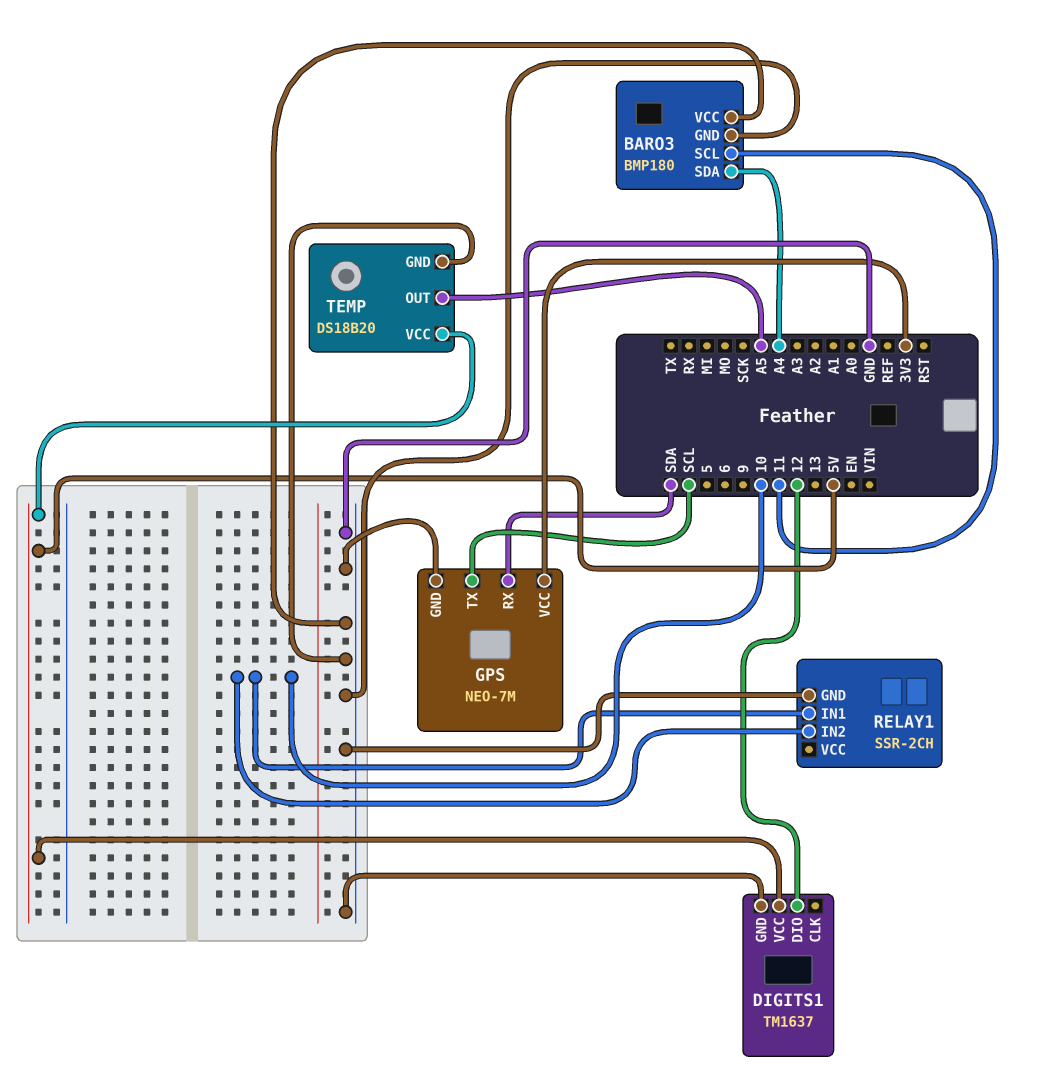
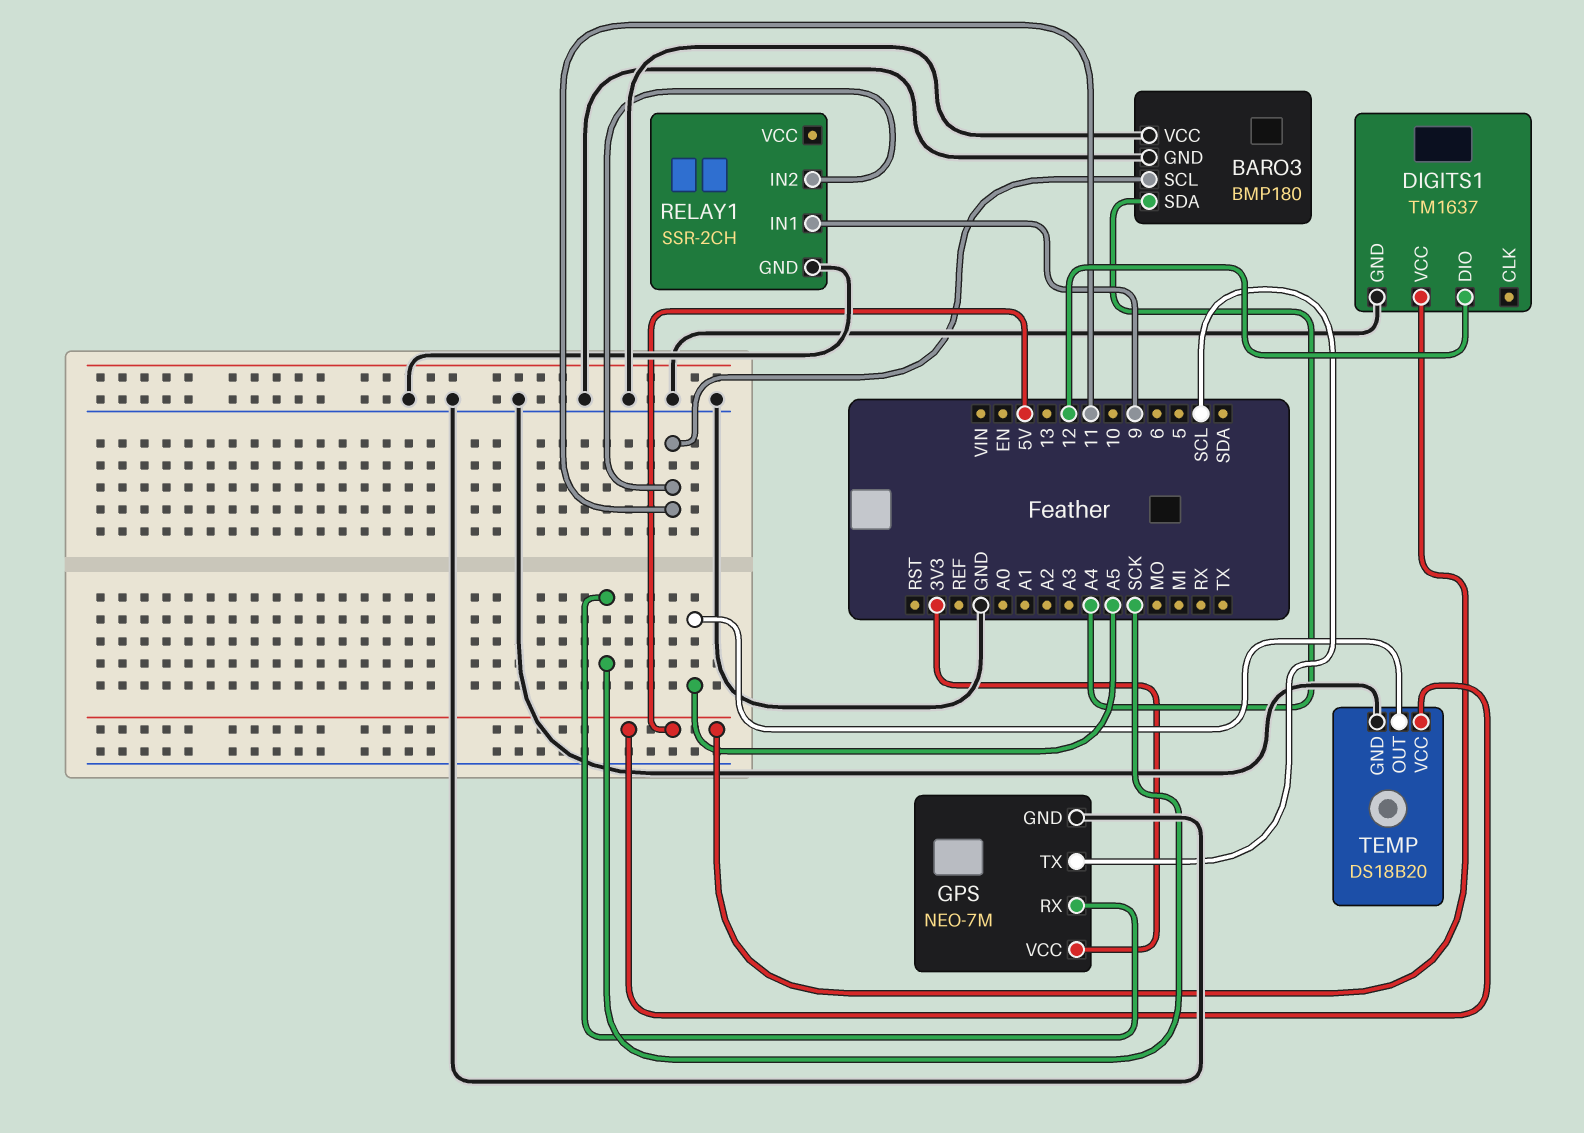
GPS pin RX: SDA -> SCK
RELAY1 pin IN1: 10 -> 9
RELAY1 pin IN2: 10 -> 11

